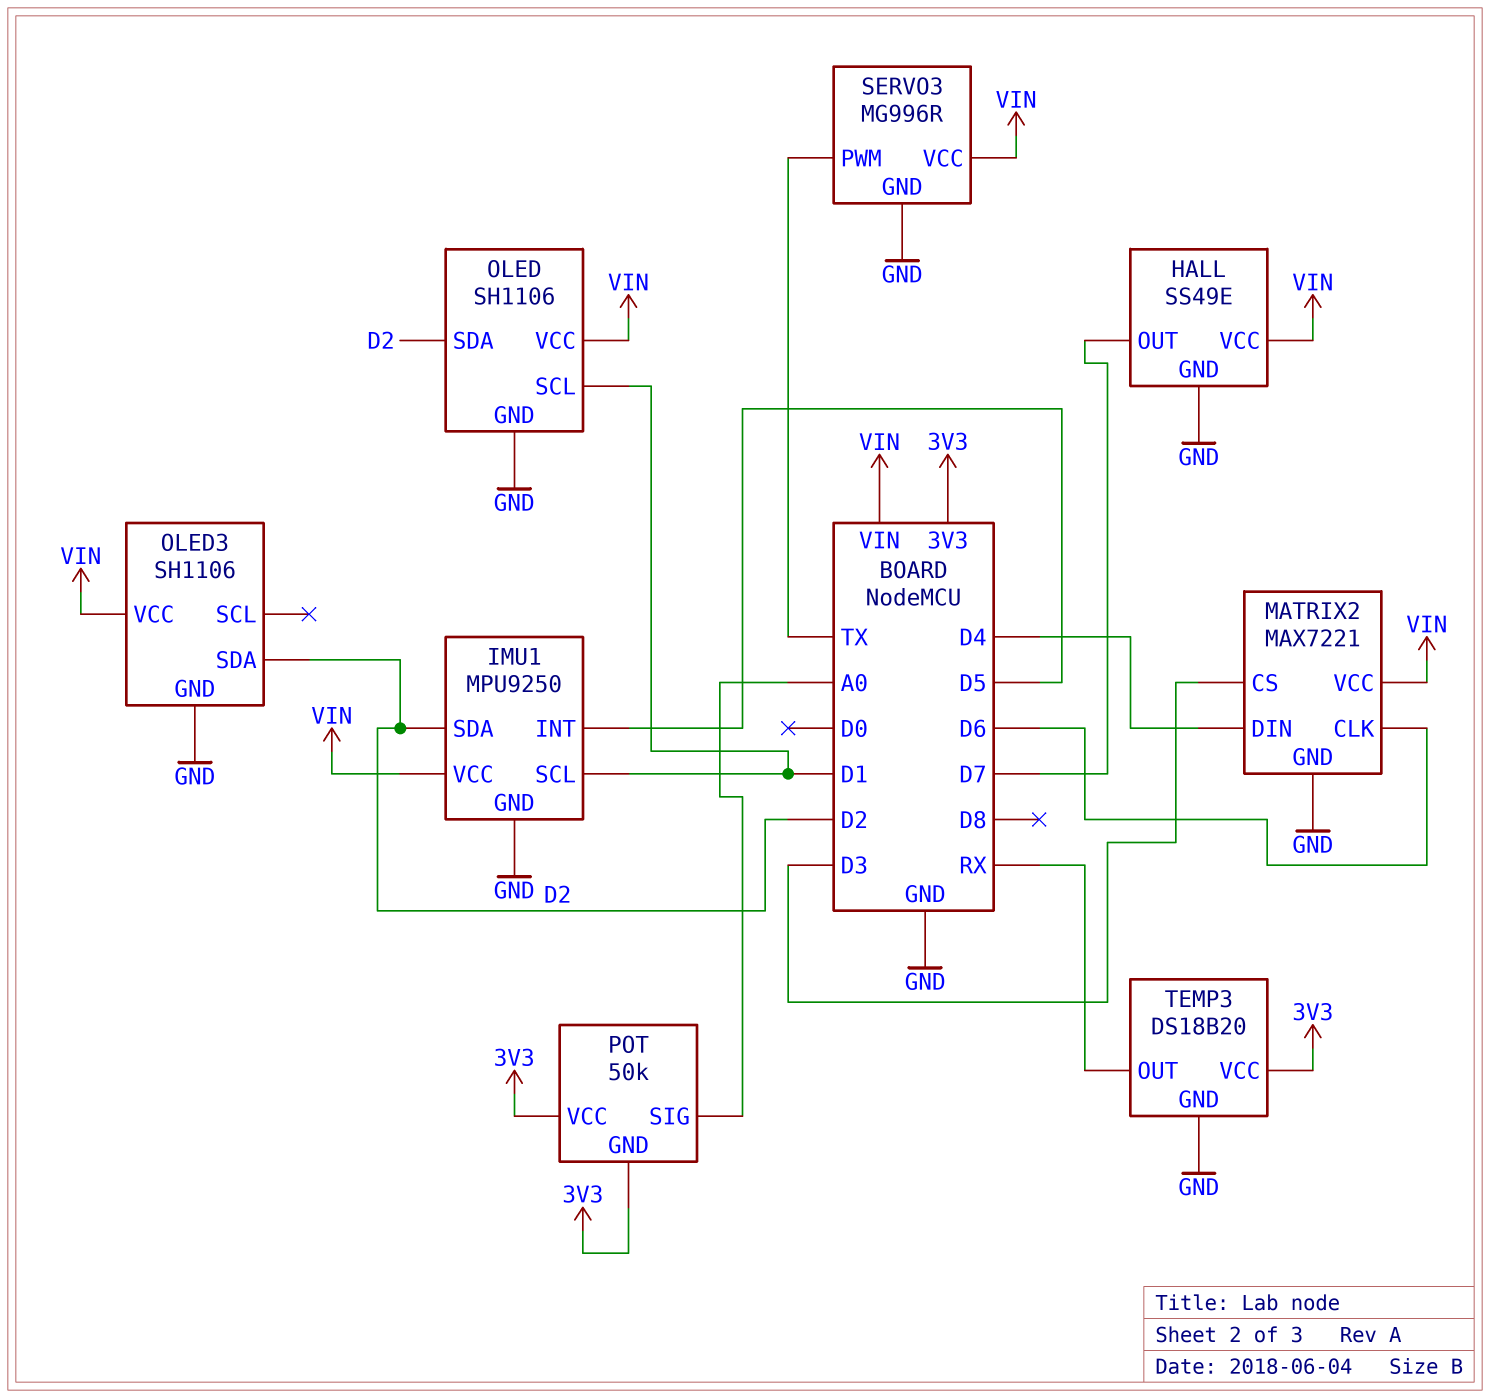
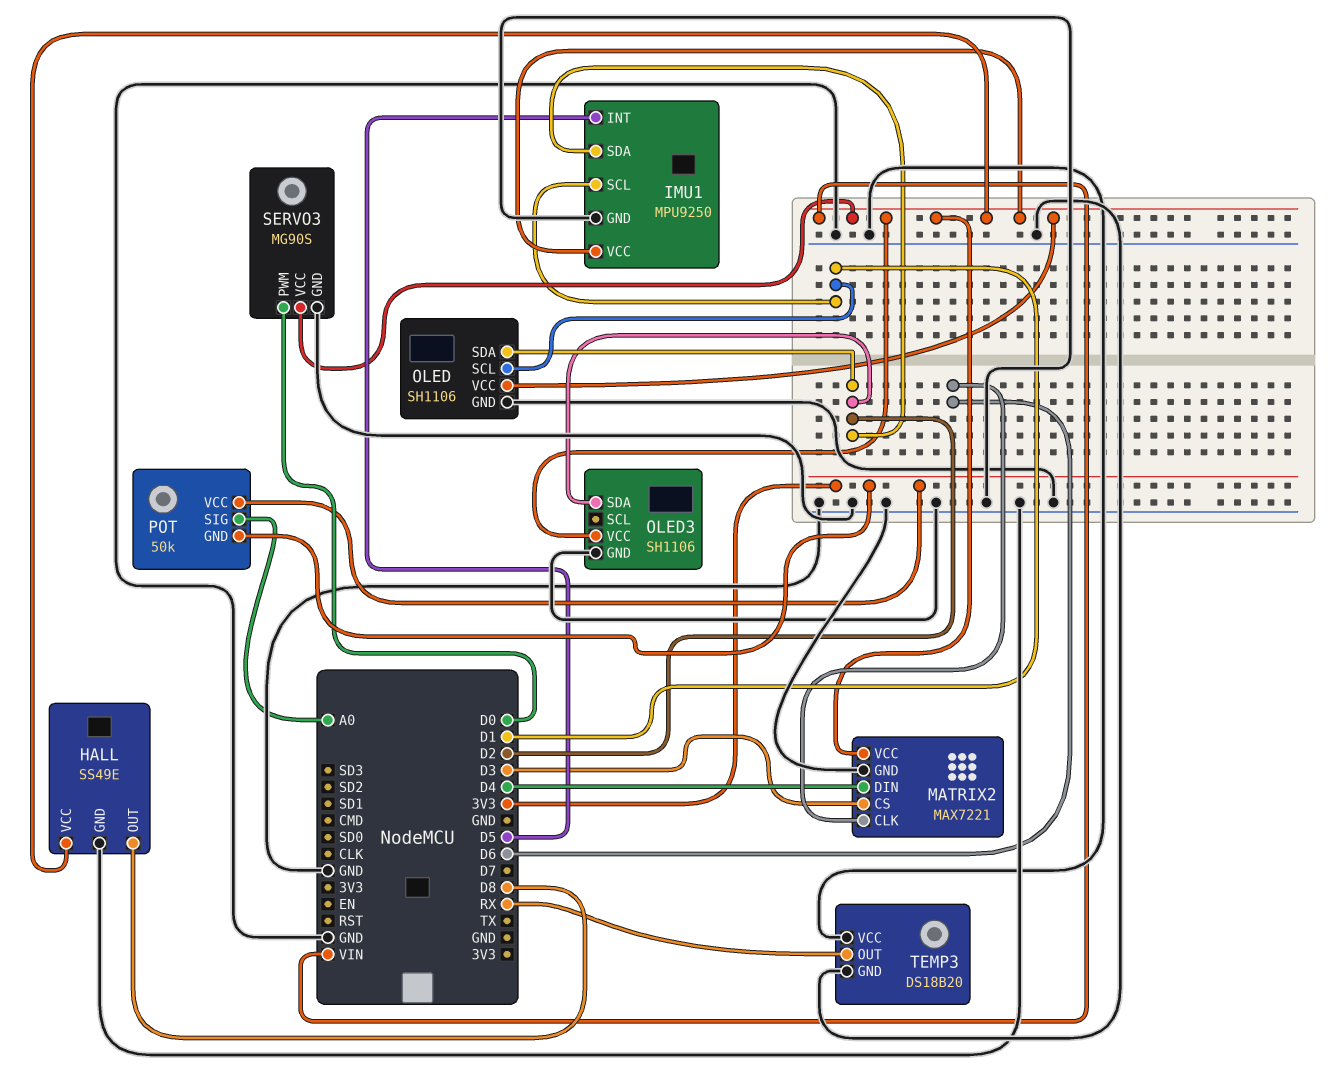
HALL pin OUT: D7 -> D8
SERVO3: MG996R -> MG90S
SERVO3 pin PWM: TX -> D0
TEMP3 pin VCC: 3V3 -> GND

